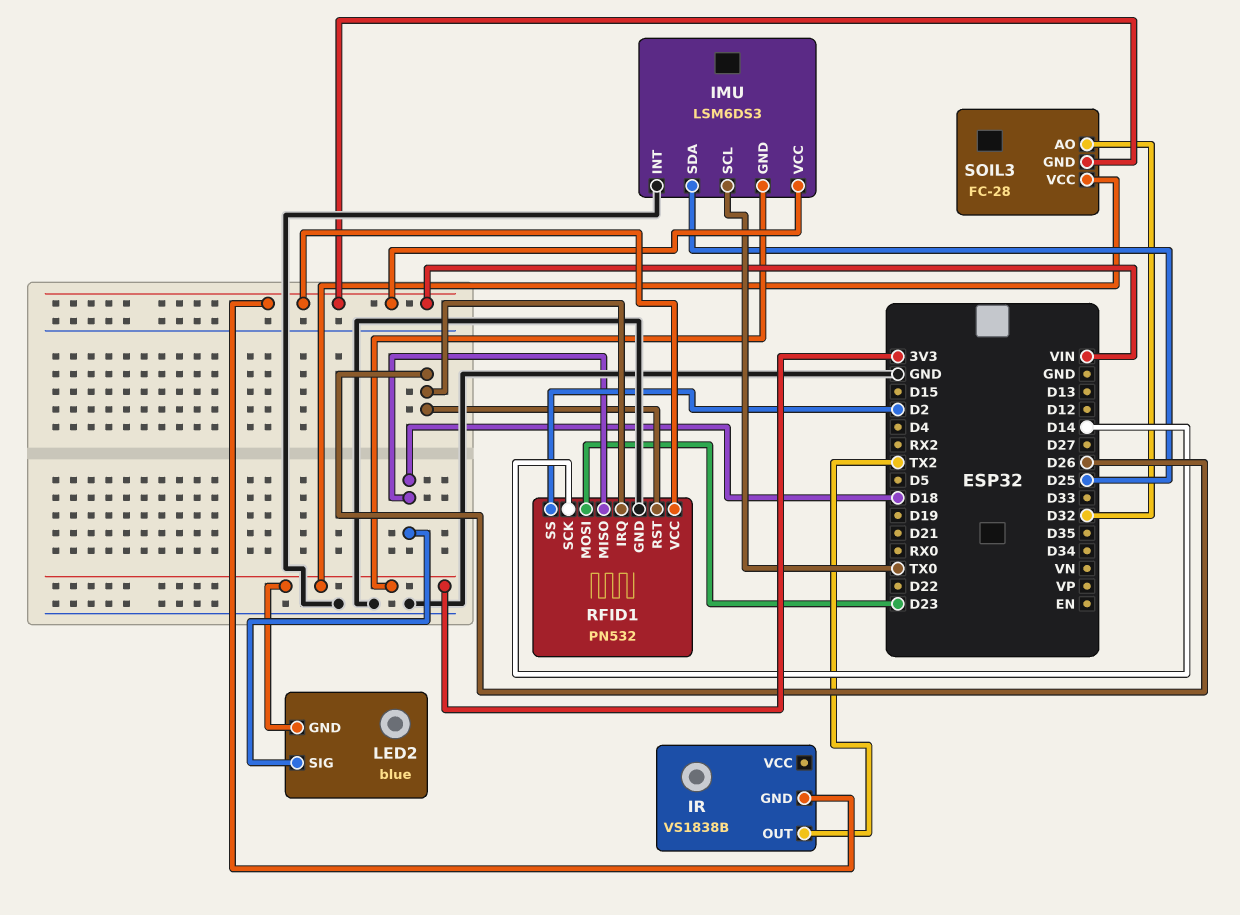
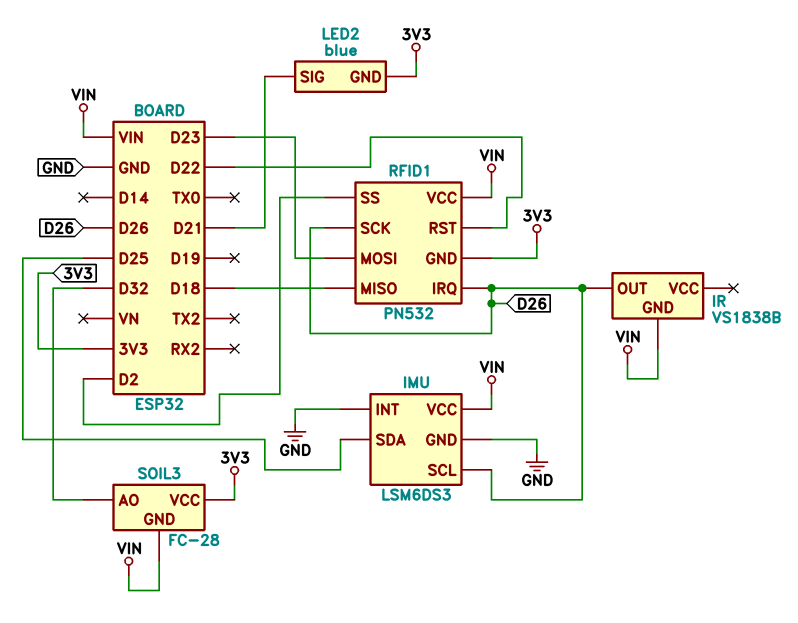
IMU pin GND: 3V3 -> GND
IMU pin SCL: TX0 -> D26
IR pin OUT: TX2 -> D26
LED2 pin SIG: D18 -> D21
RFID1 pin GND: GND -> 3V3
RFID1 pin RST: D26 -> D22
RFID1 pin SCK: D14 -> D26

